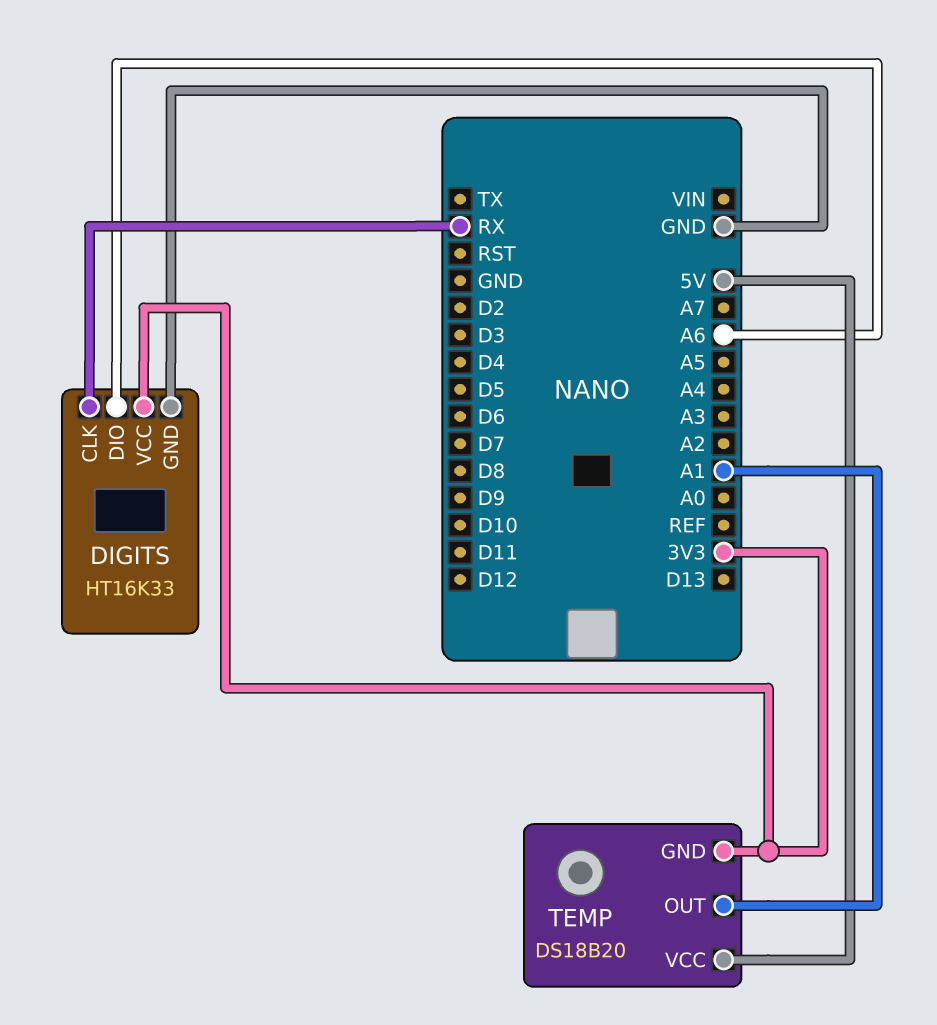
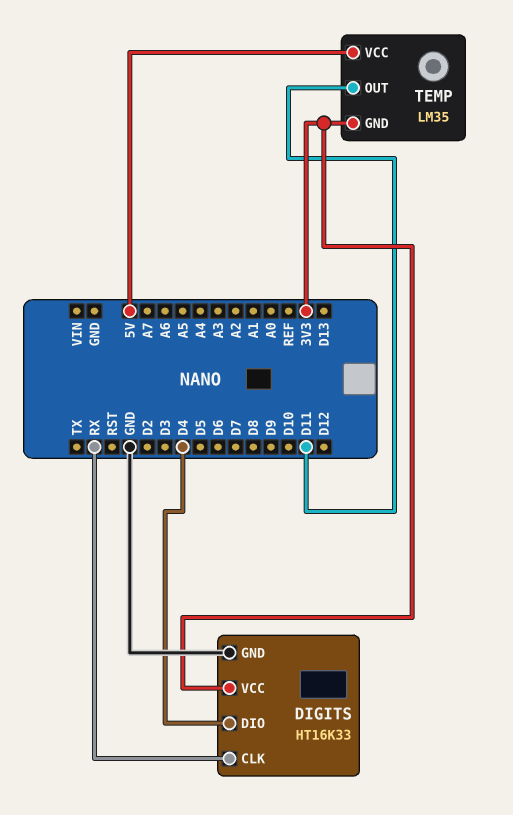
DIGITS pin DIO: A6 -> D4
TEMP: DS18B20 -> LM35
TEMP pin OUT: A1 -> D11

